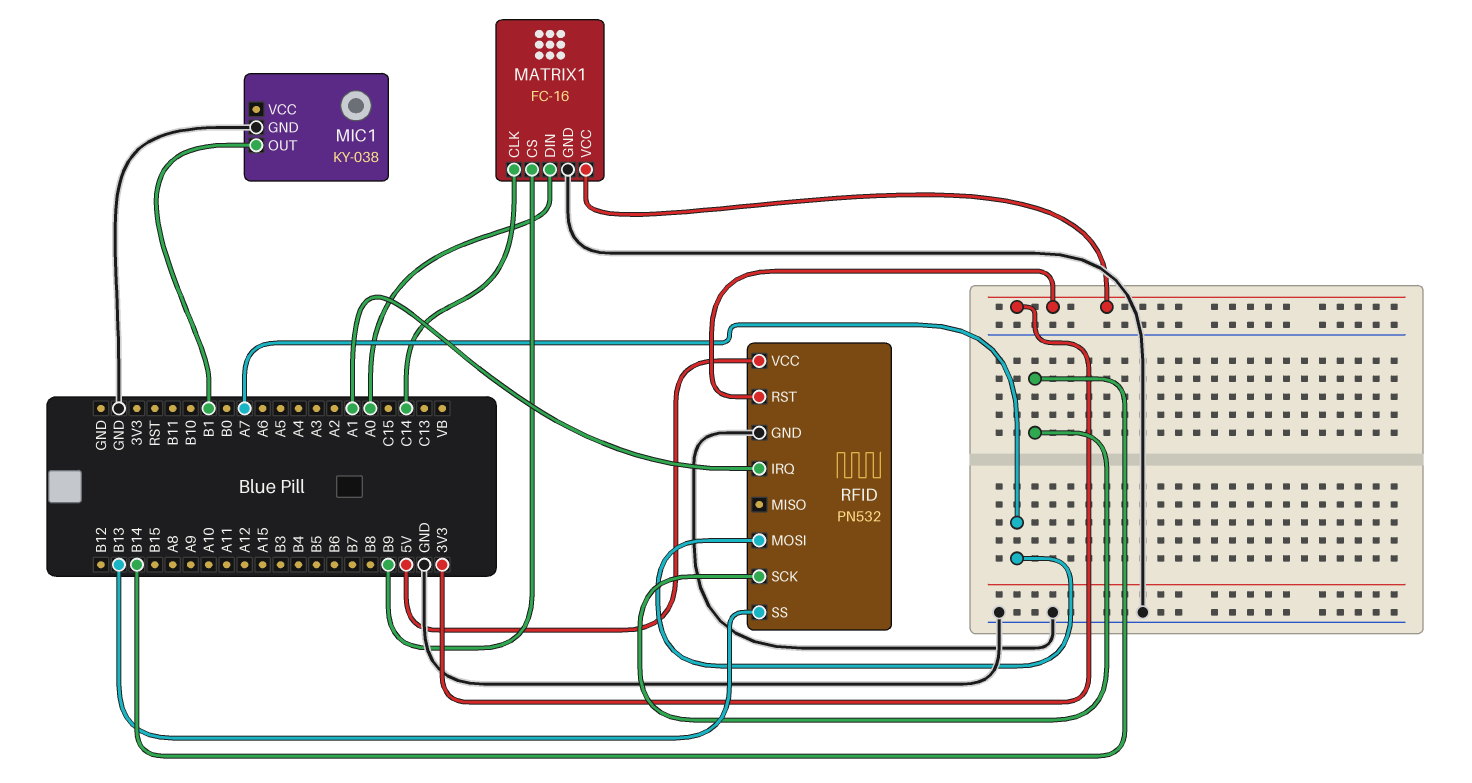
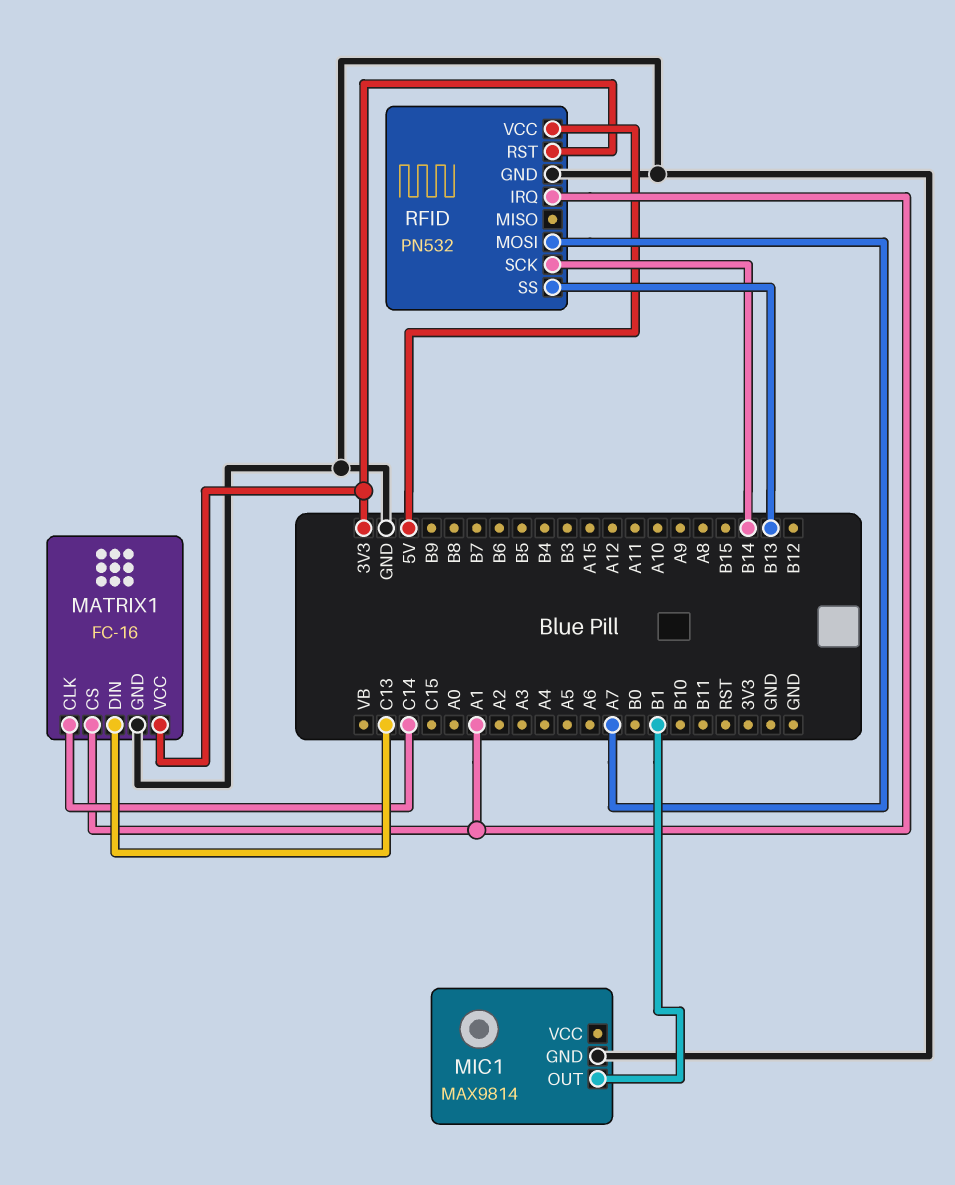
MATRIX1 pin CS: B9 -> A1
MATRIX1 pin DIN: A0 -> C13
MIC1: KY-038 -> MAX9814

